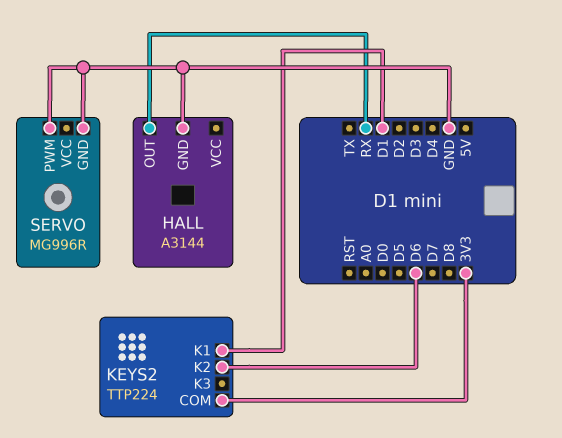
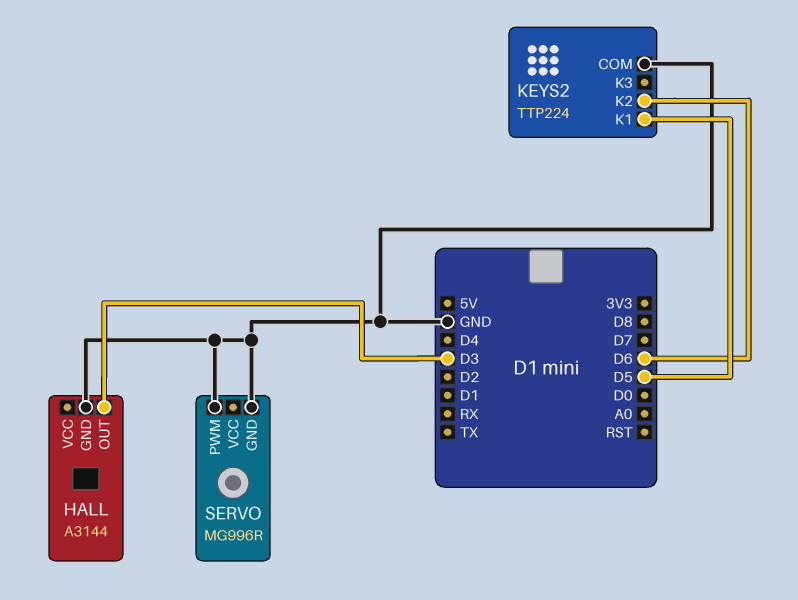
HALL pin OUT: RX -> D3
KEYS2 pin COM: 3V3 -> GND
KEYS2 pin K1: D1 -> D5

